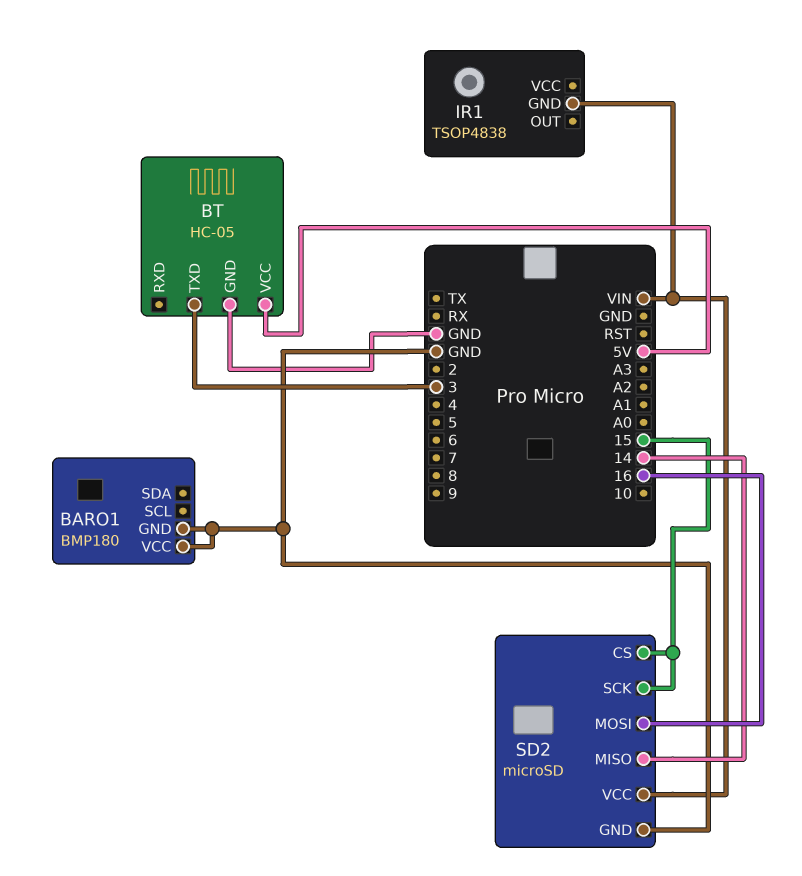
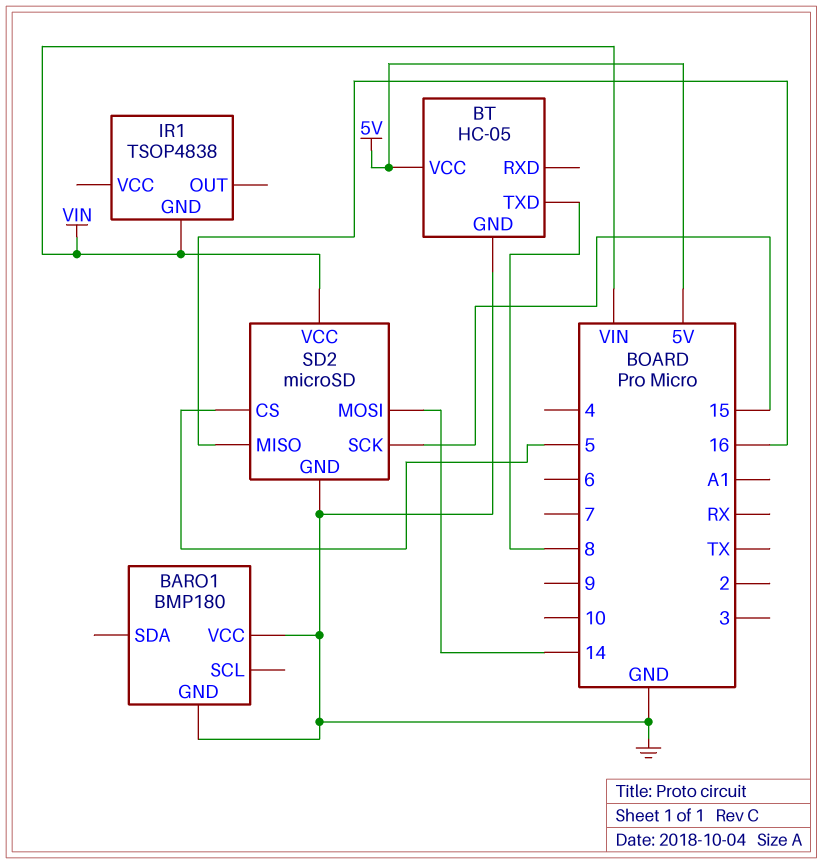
BT pin TXD: 3 -> 8
SD2 pin CS: 15 -> 5
SD2 pin MISO: 14 -> 16
SD2 pin MOSI: 16 -> 14

